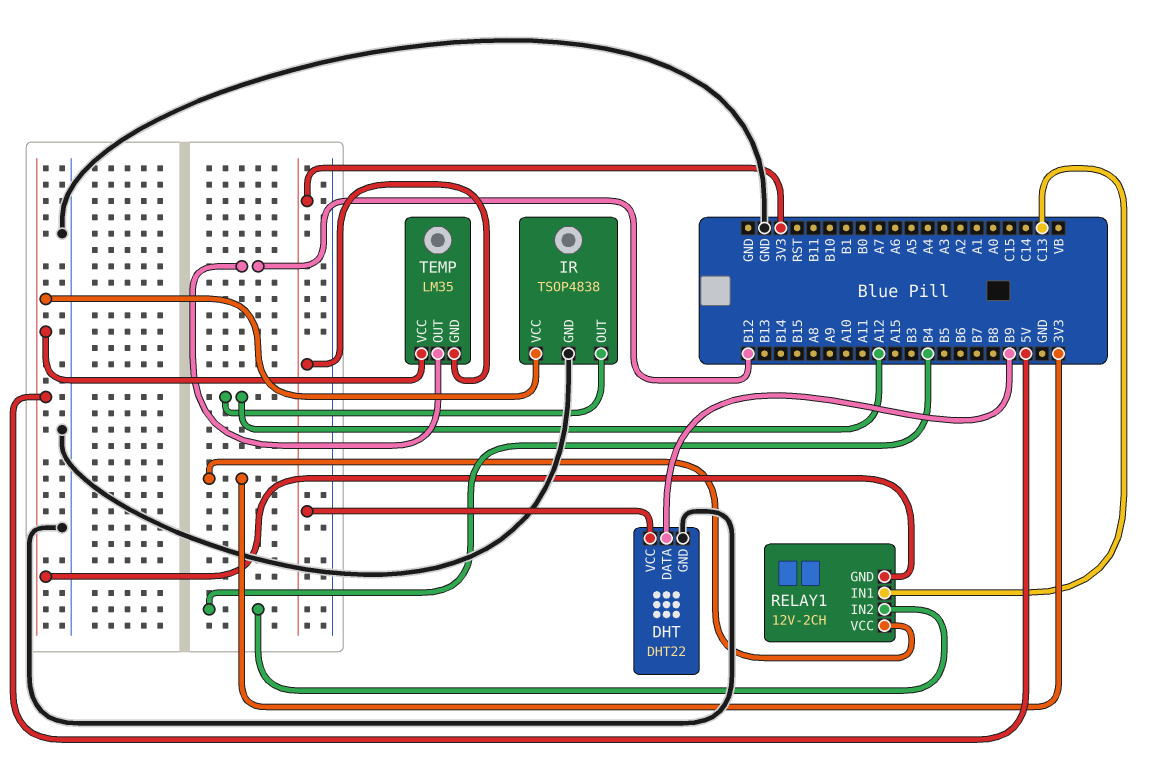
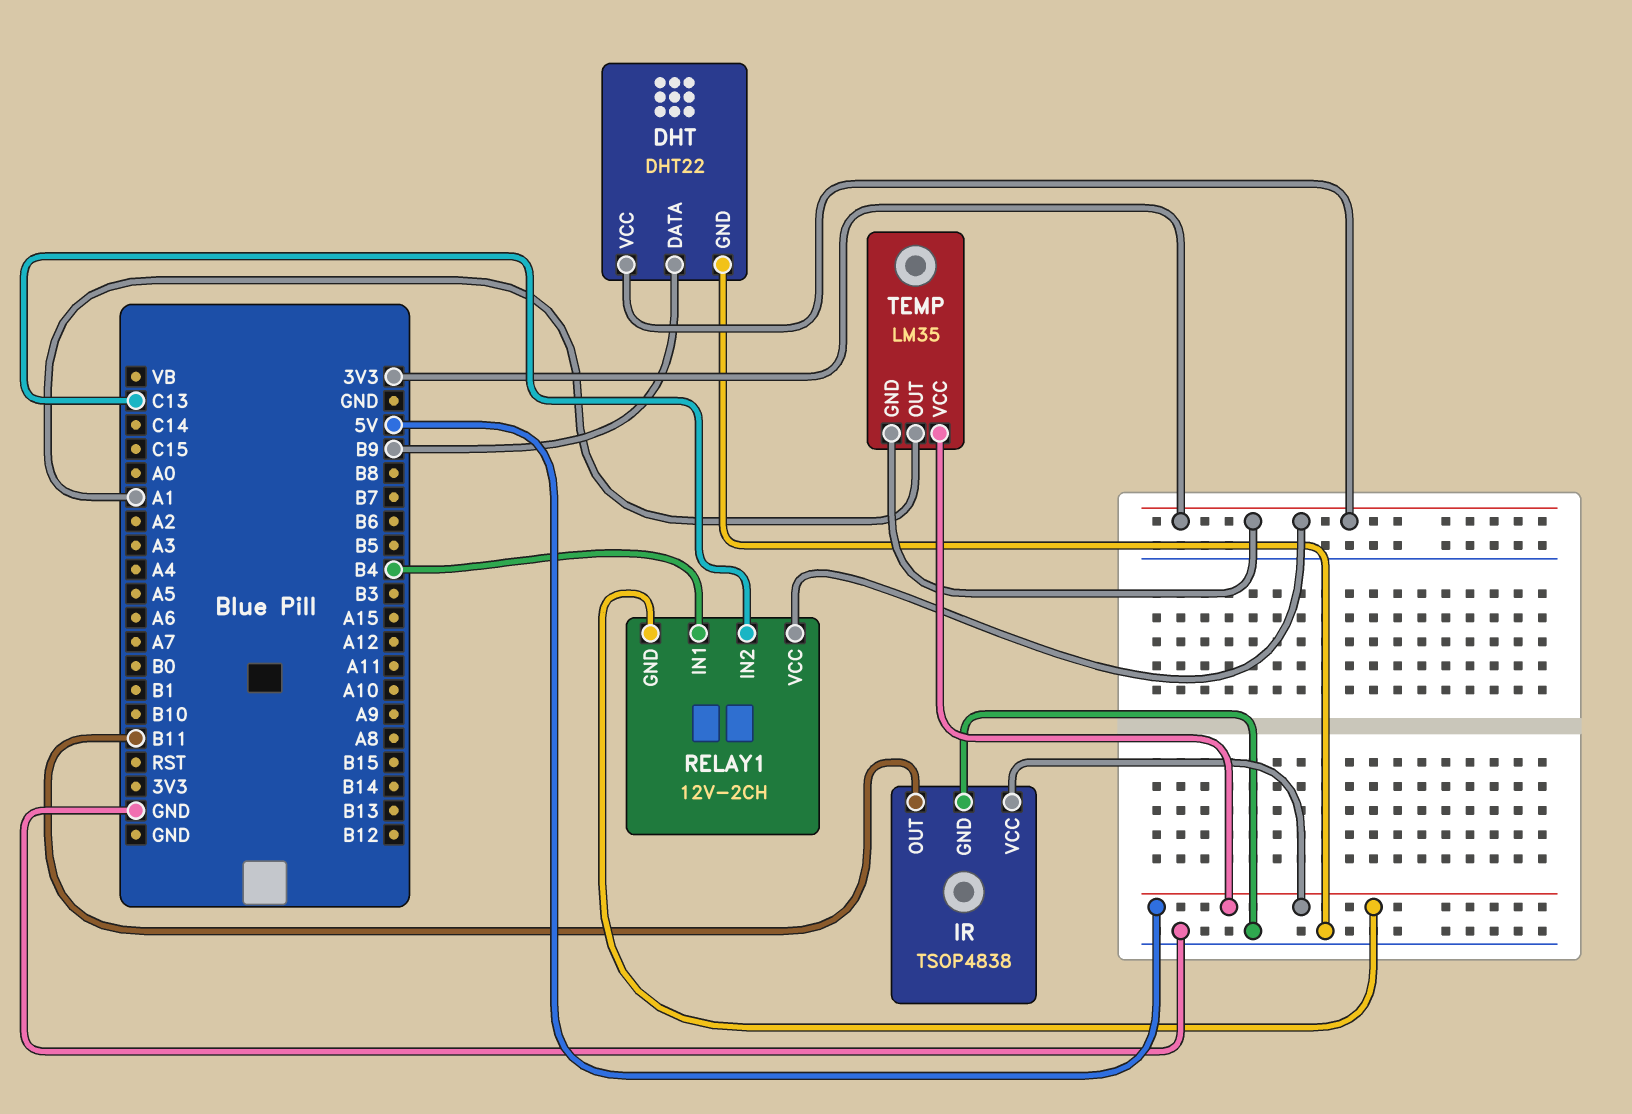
IR pin OUT: A12 -> B11
RELAY1 pin IN1: C13 -> B4
RELAY1 pin IN2: B4 -> C13
TEMP pin OUT: B12 -> A1

